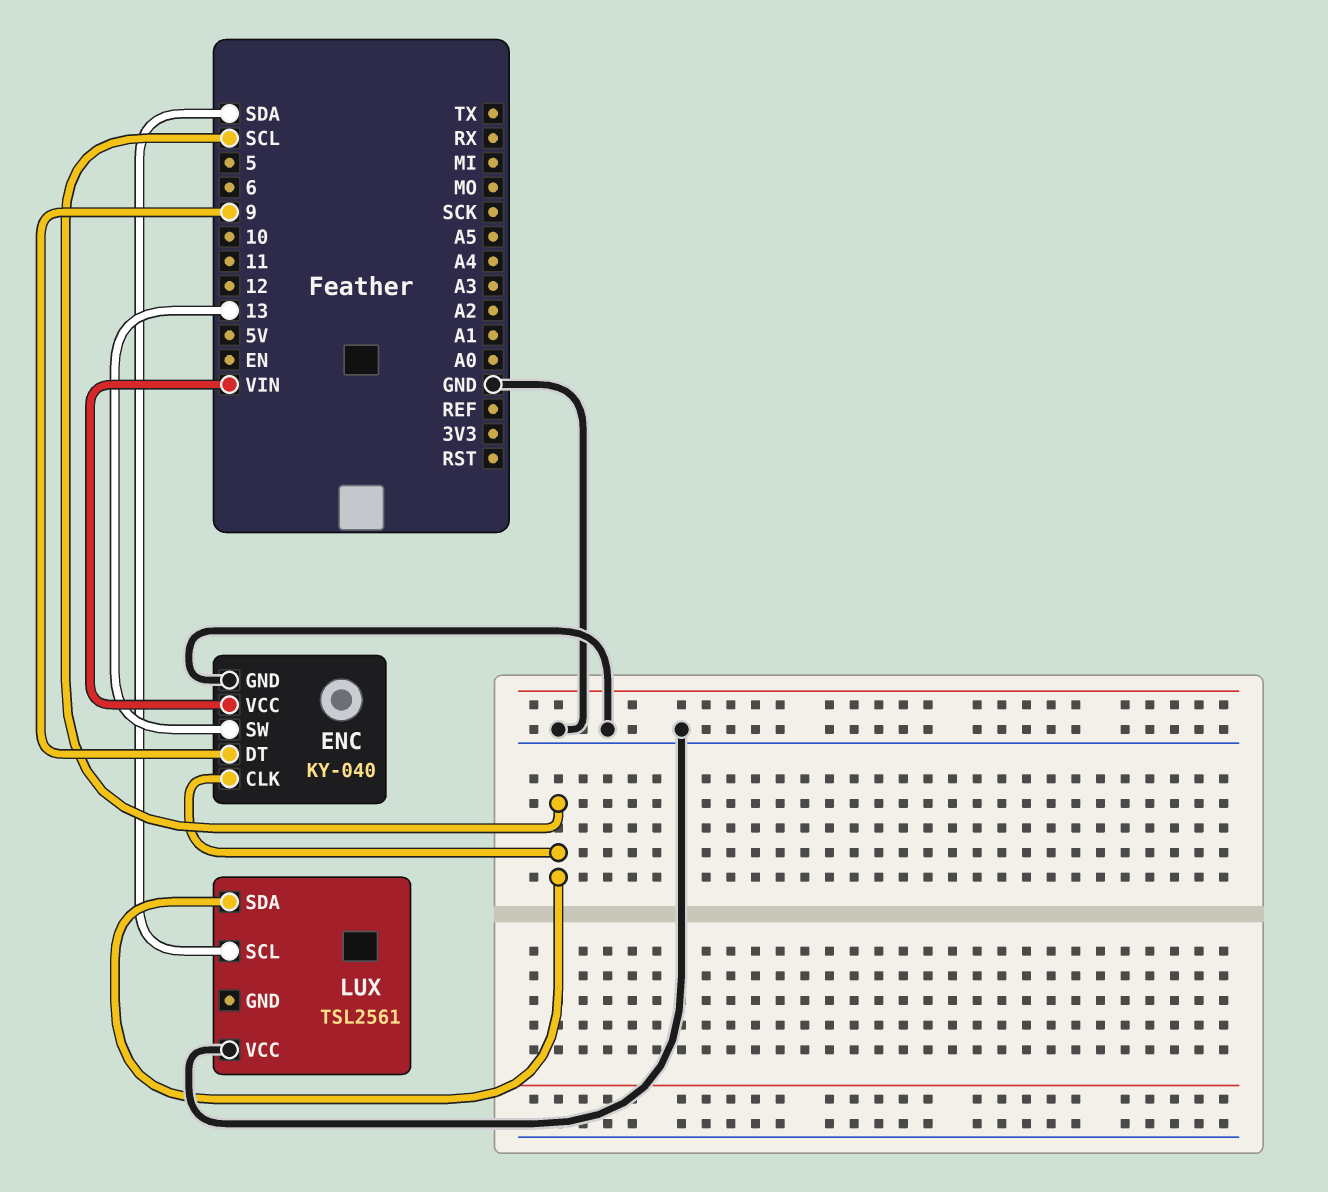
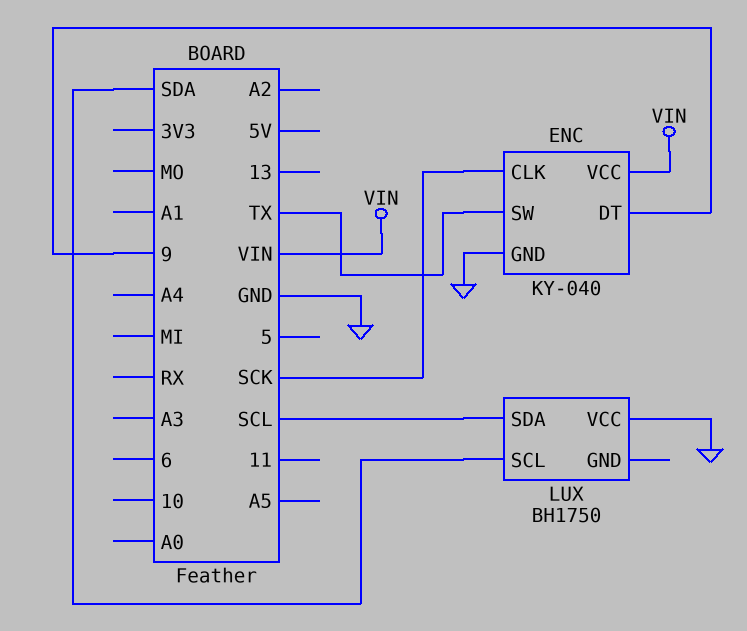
ENC pin CLK: SCL -> SCK
ENC pin SW: 13 -> TX
LUX: TSL2561 -> BH1750

